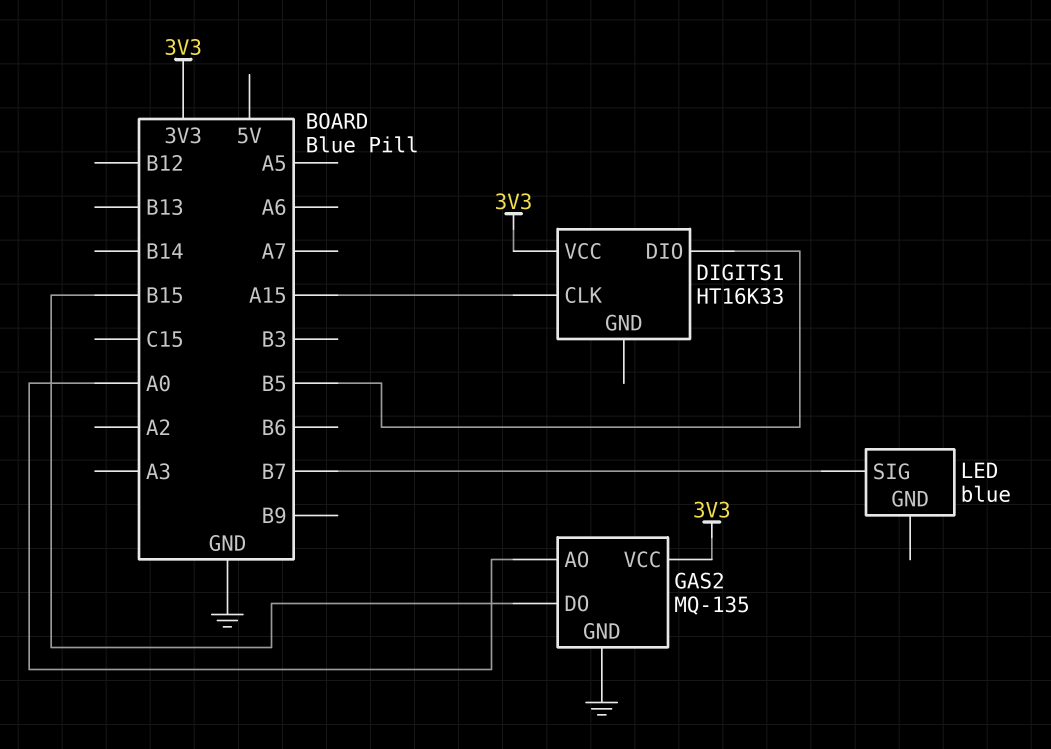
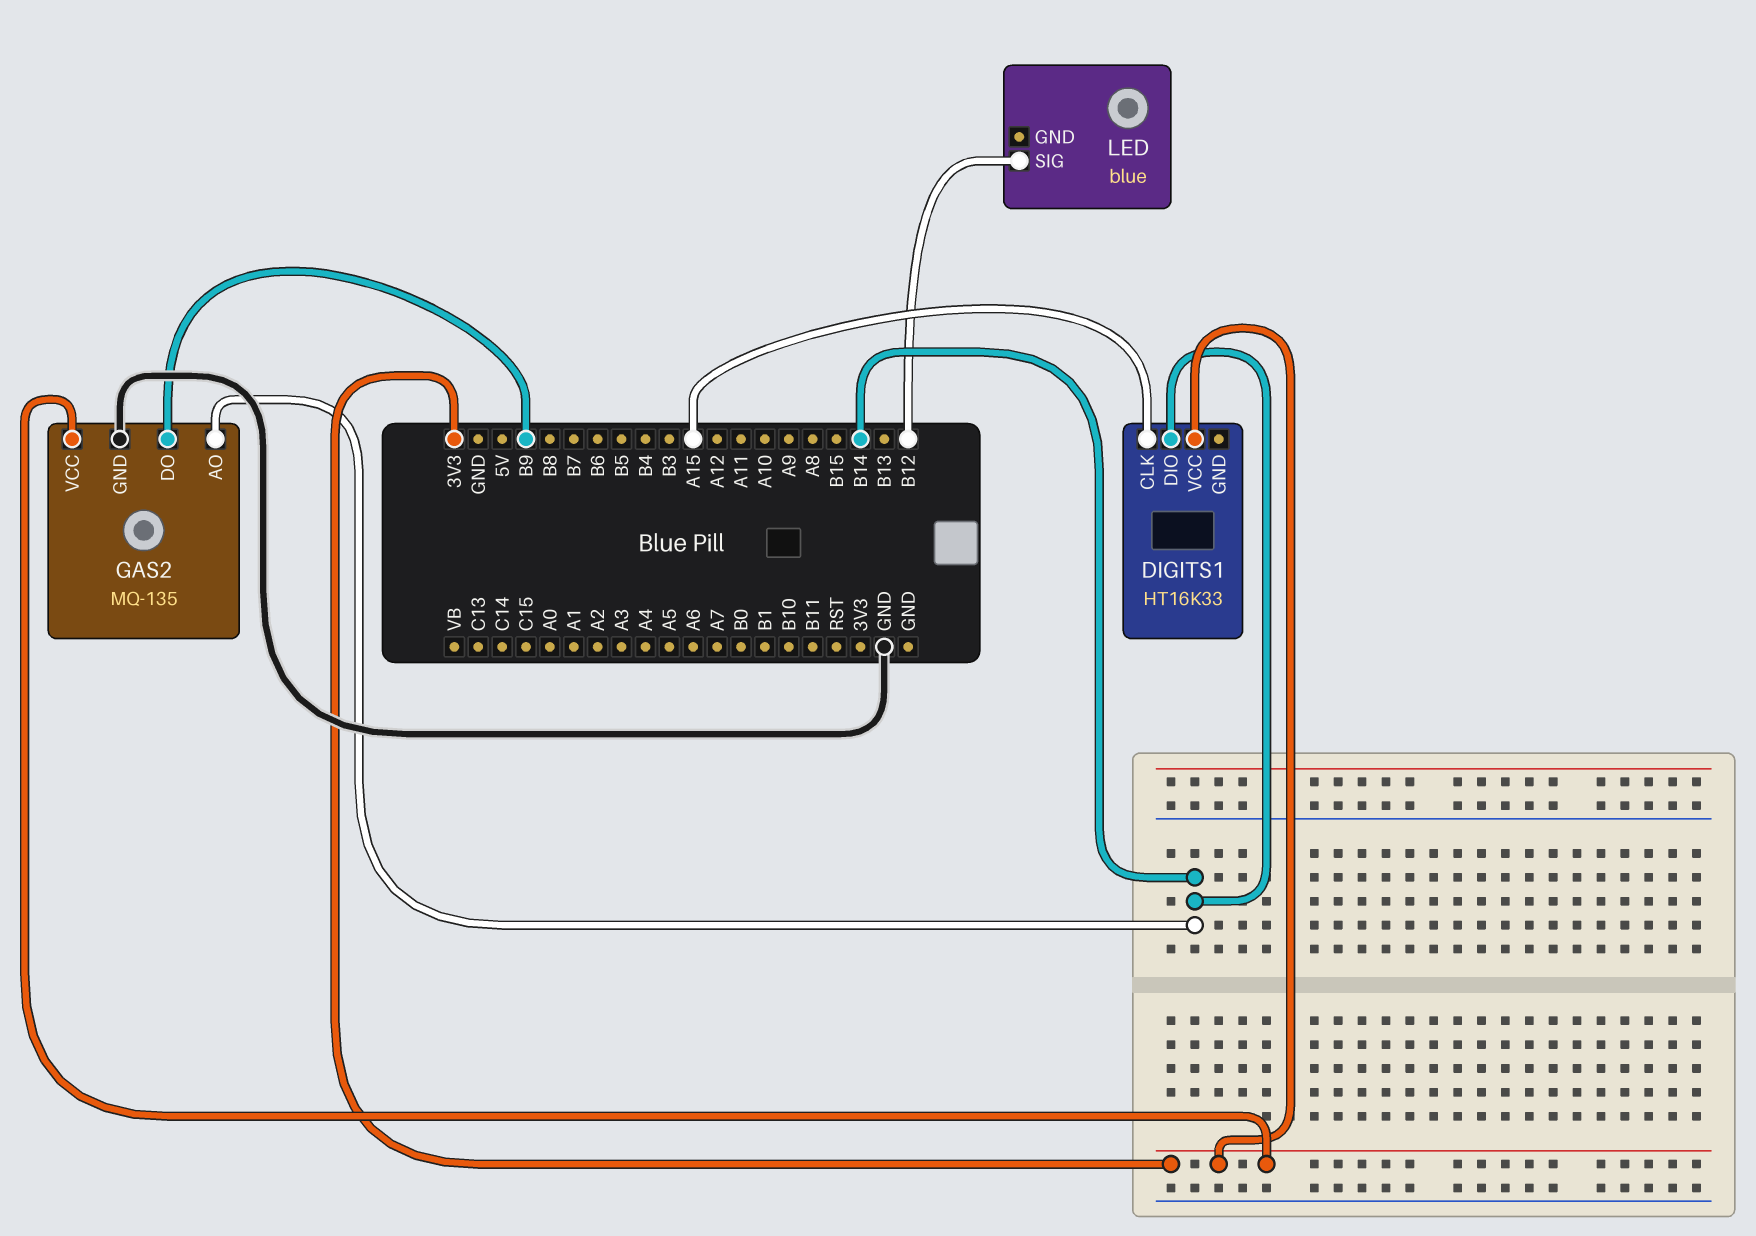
DIGITS1 pin DIO: B5 -> B14
GAS2 pin AO: A0 -> B14
GAS2 pin DO: B15 -> B9
LED pin SIG: B7 -> B12

